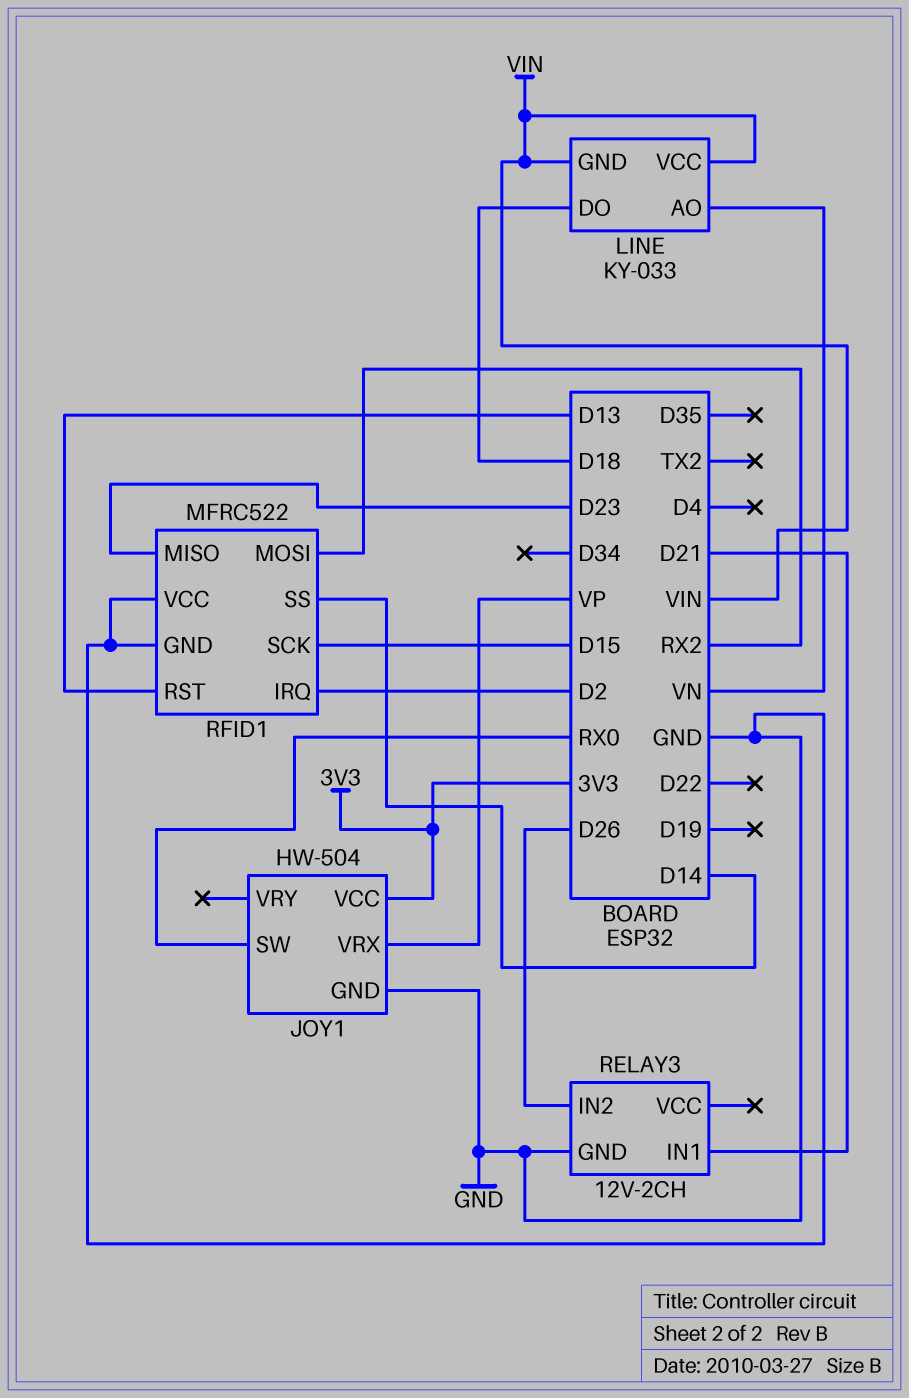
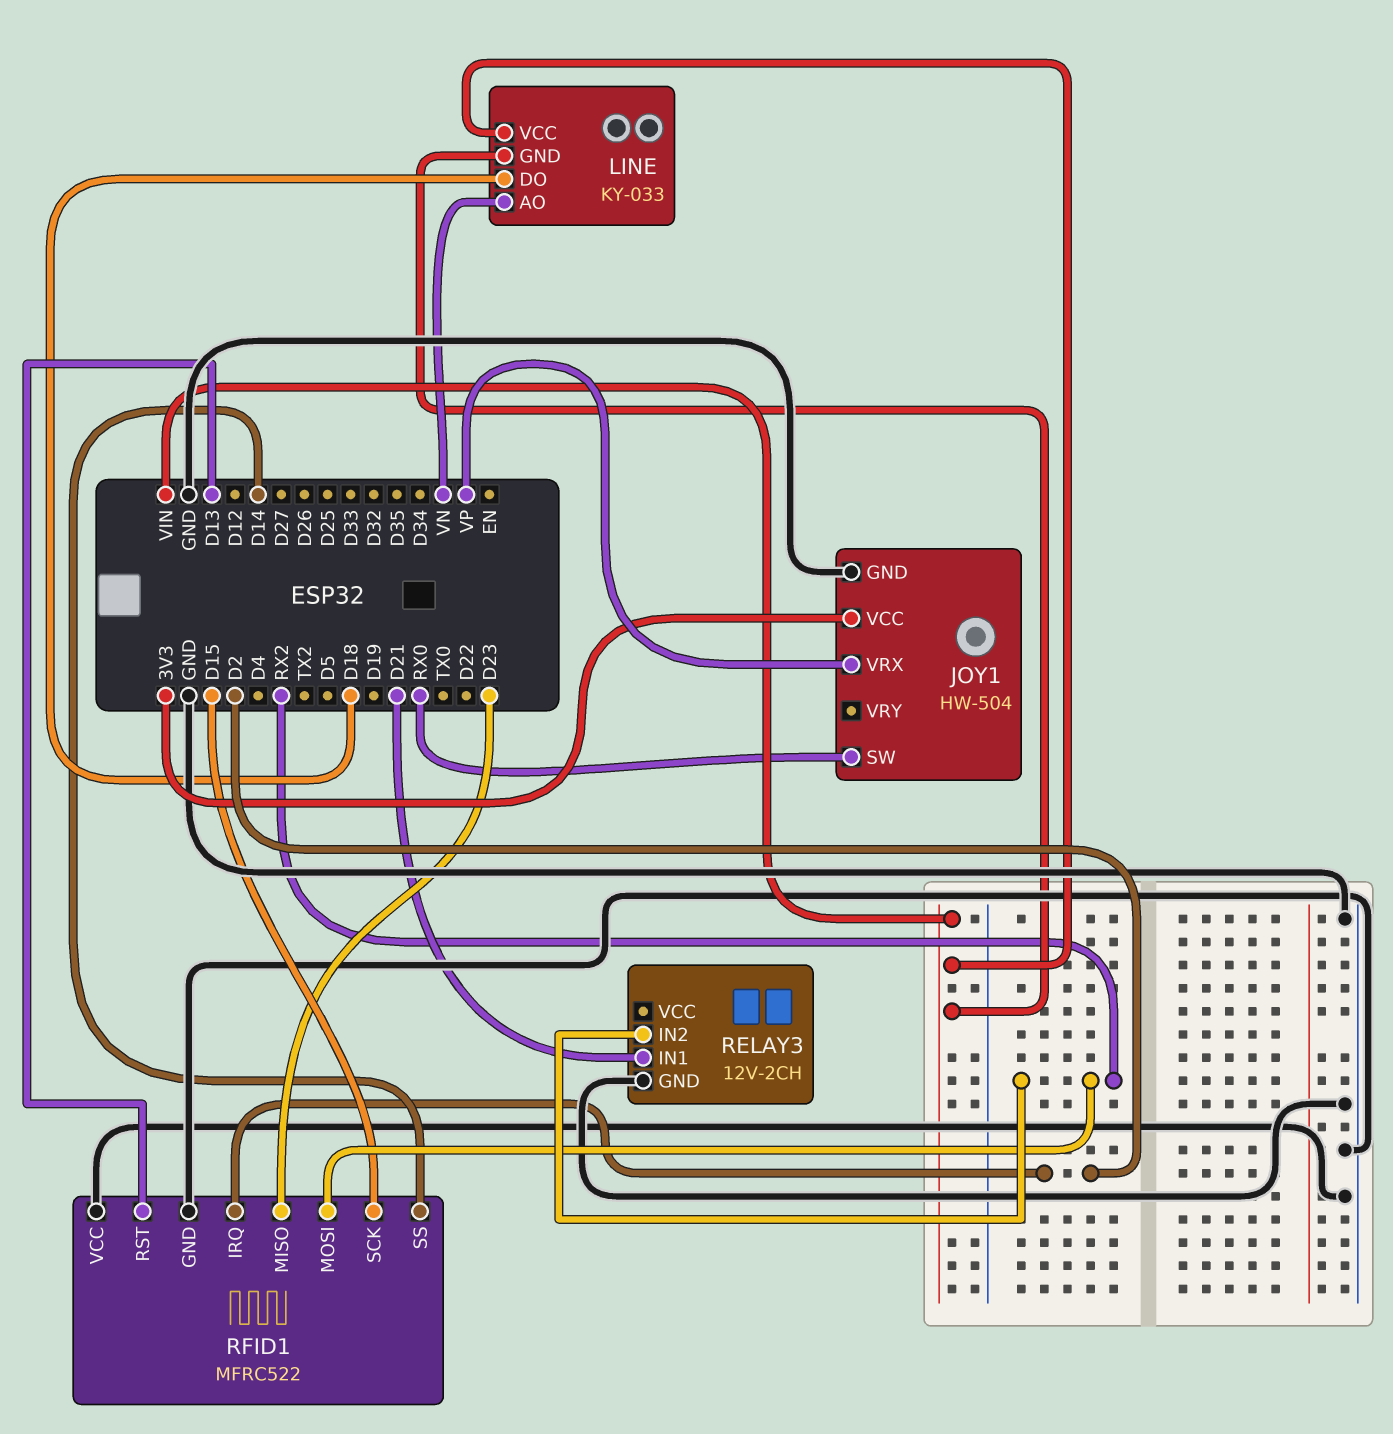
RELAY3 pin IN2: D26 -> RX2

